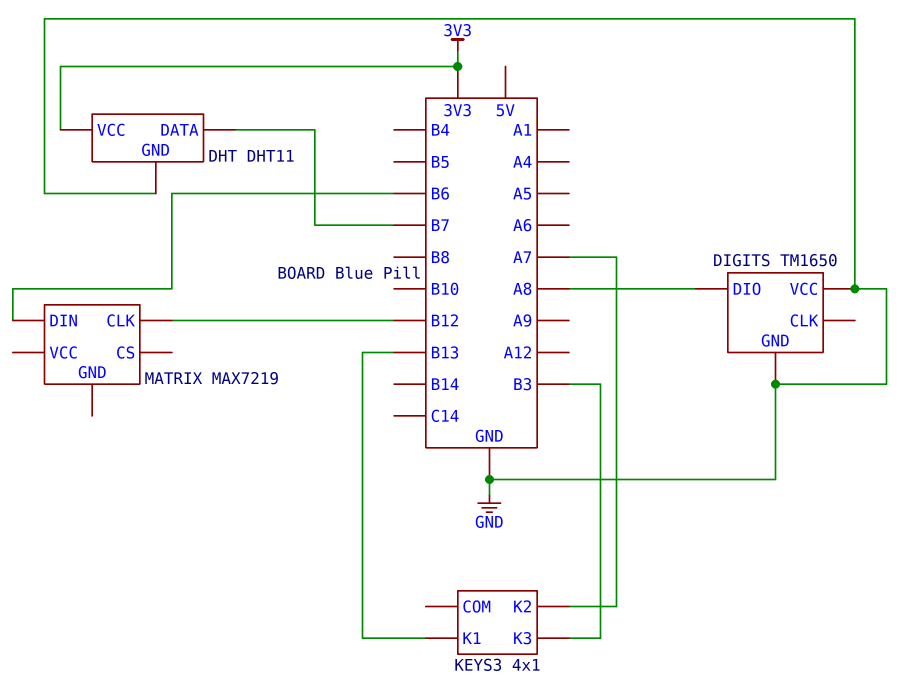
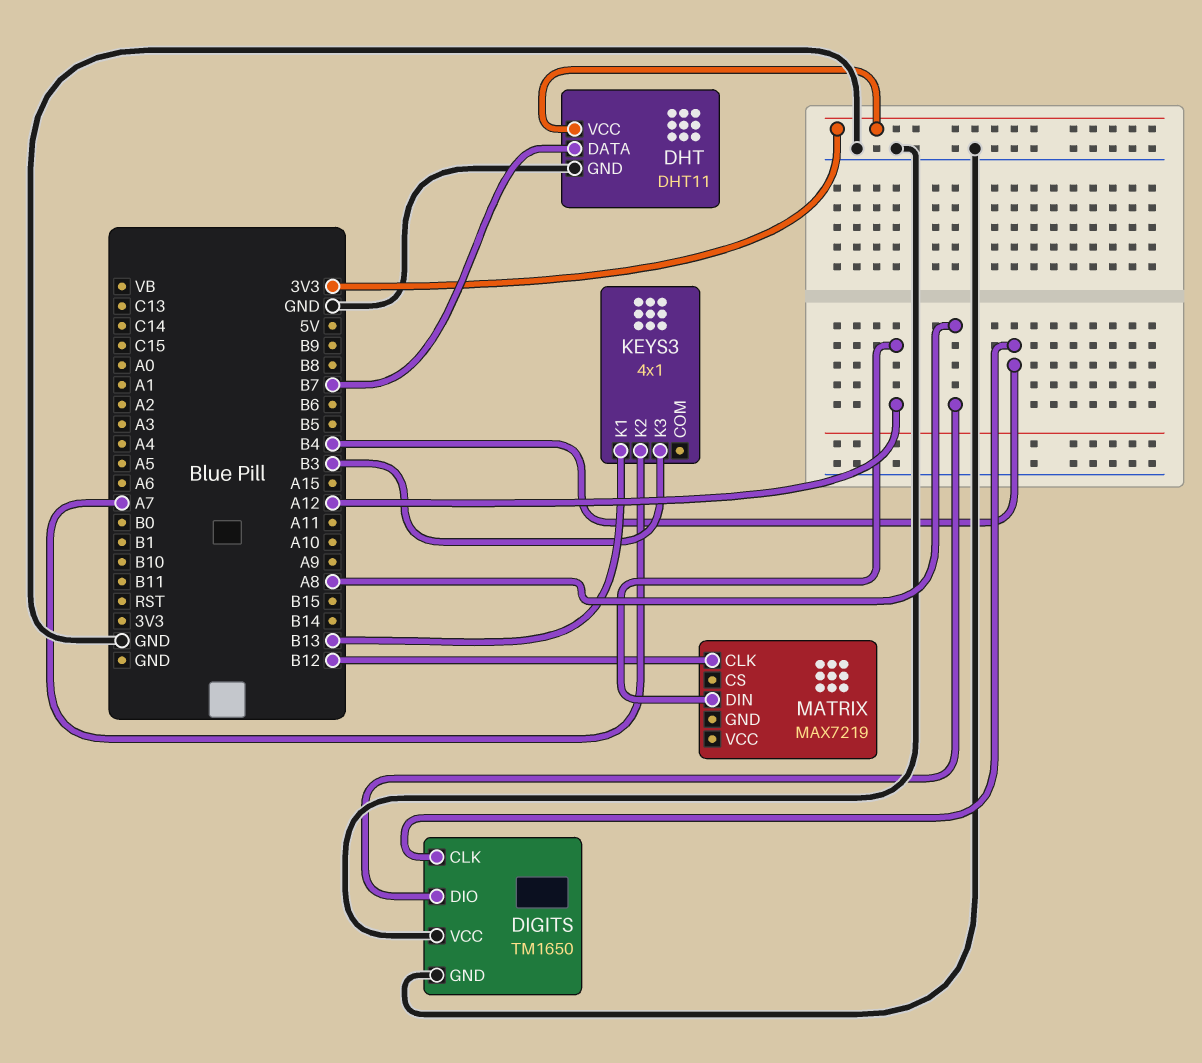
DIGITS pin CLK: none -> B4
MATRIX pin DIN: B6 -> A12

